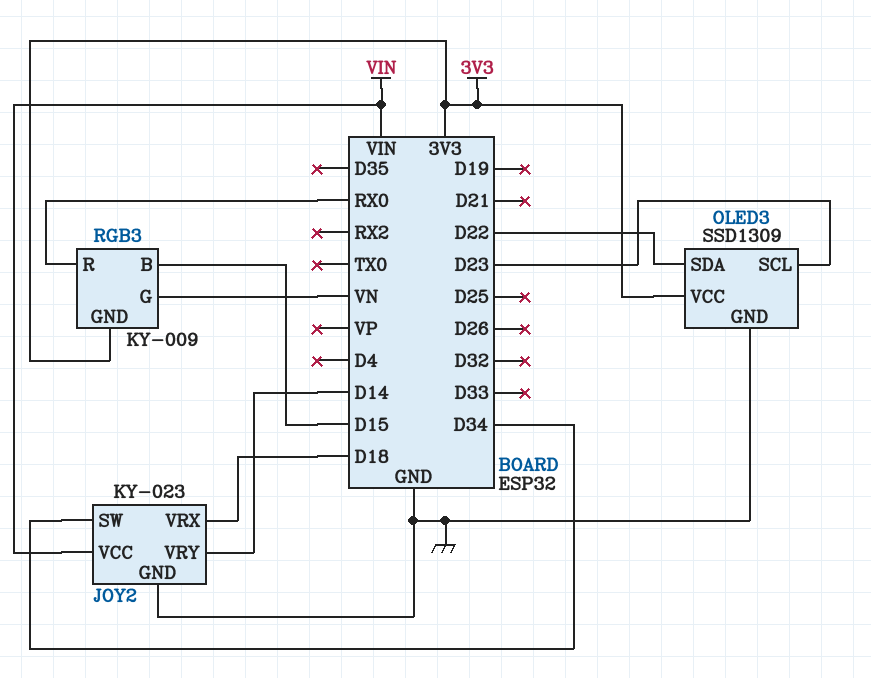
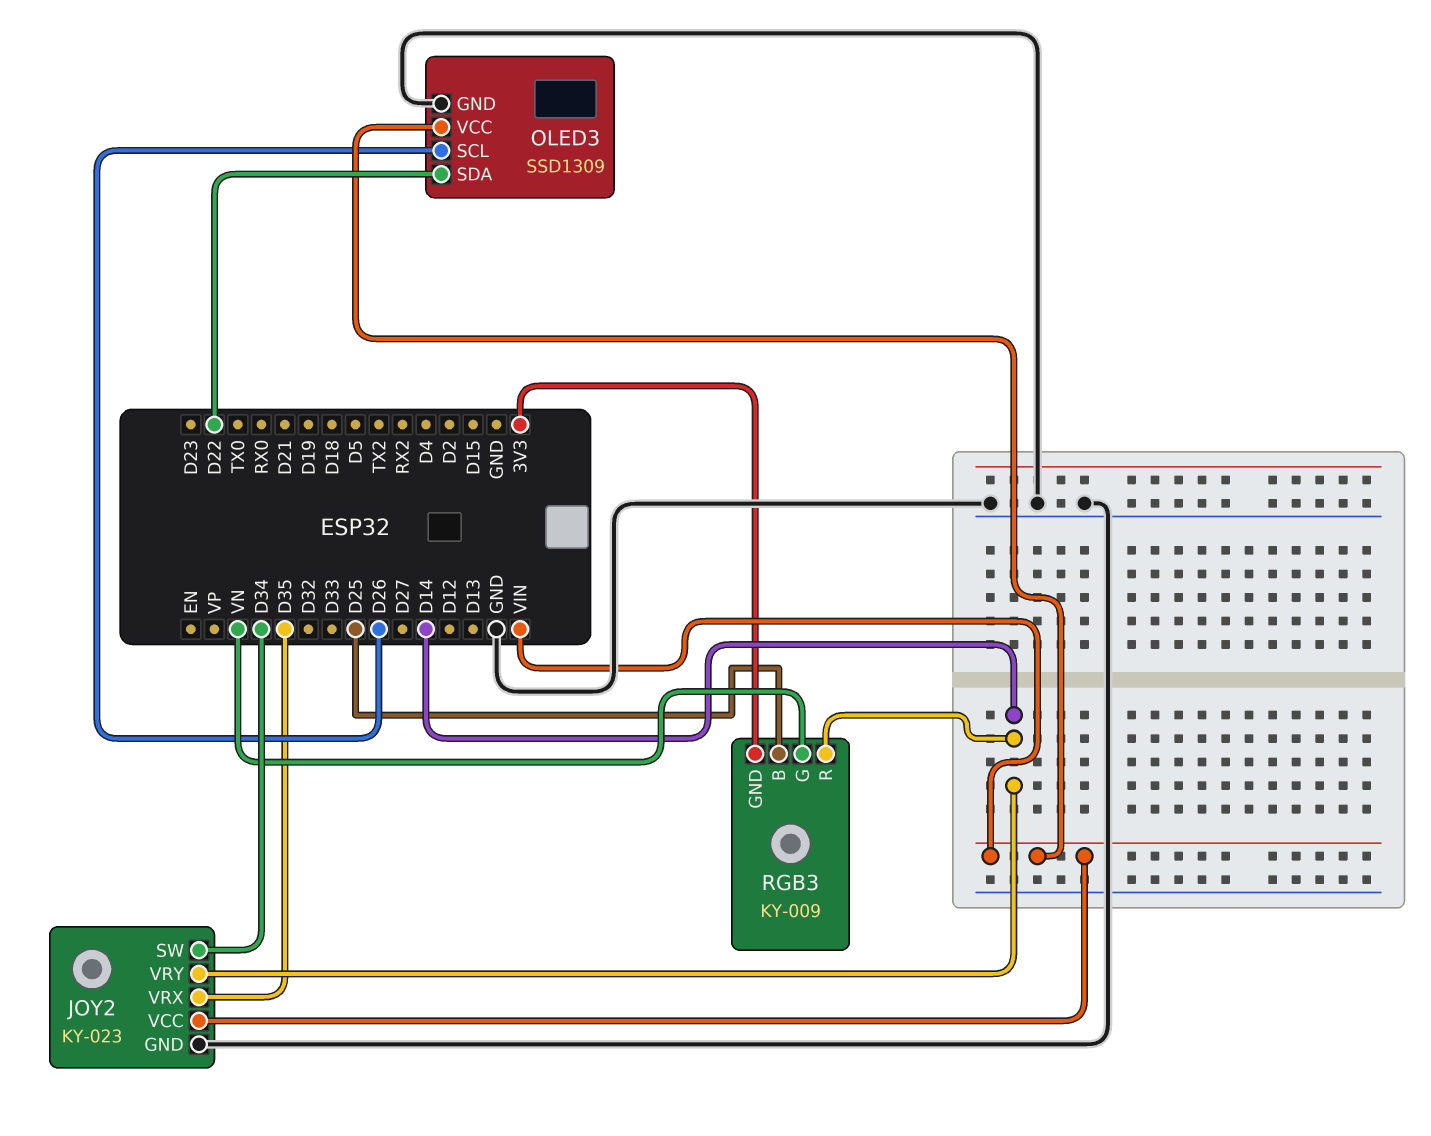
JOY2 pin VRX: D18 -> D35
OLED3 pin SCL: D23 -> D26
OLED3 pin VCC: 3V3 -> VIN
RGB3 pin B: D15 -> D25
RGB3 pin R: RX0 -> D14

